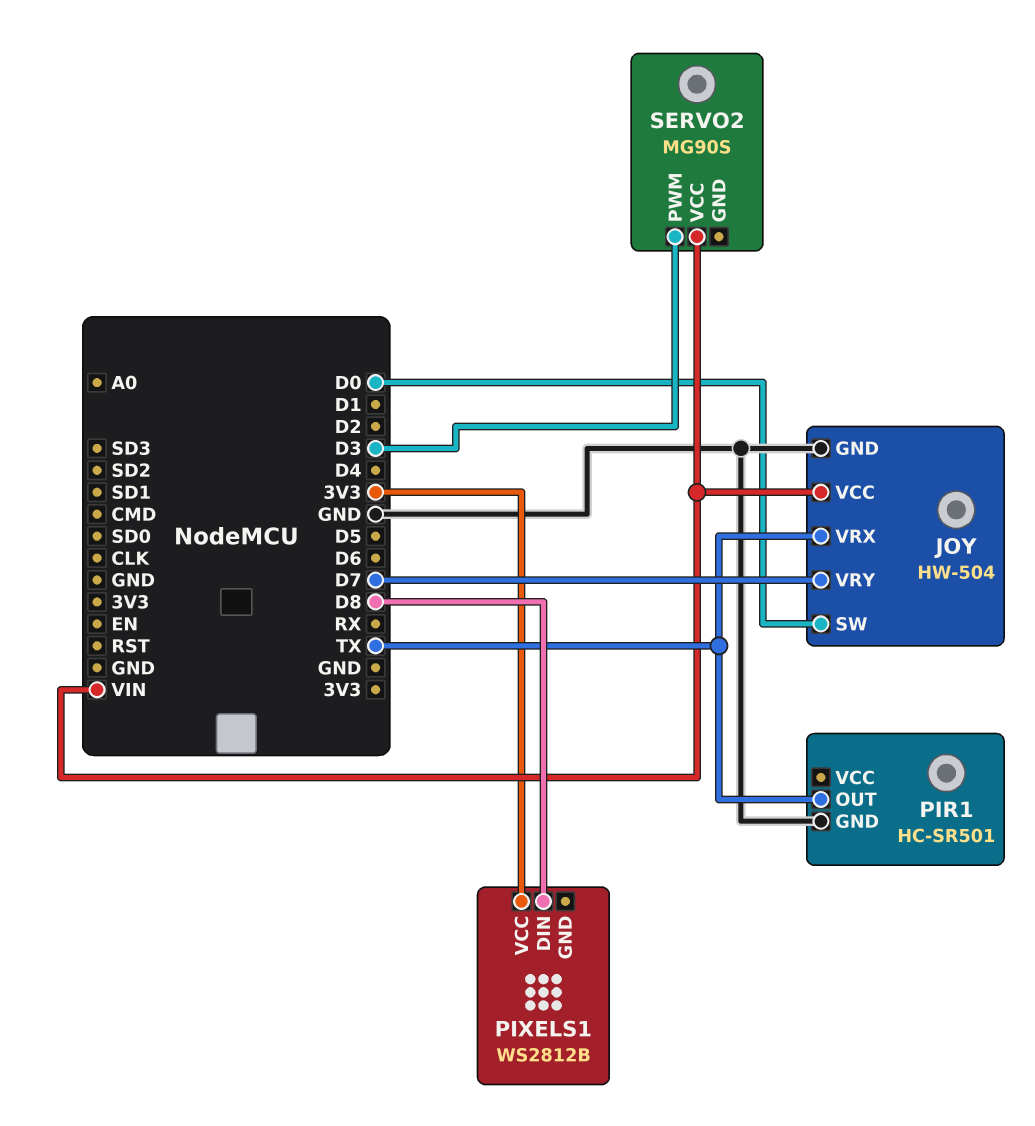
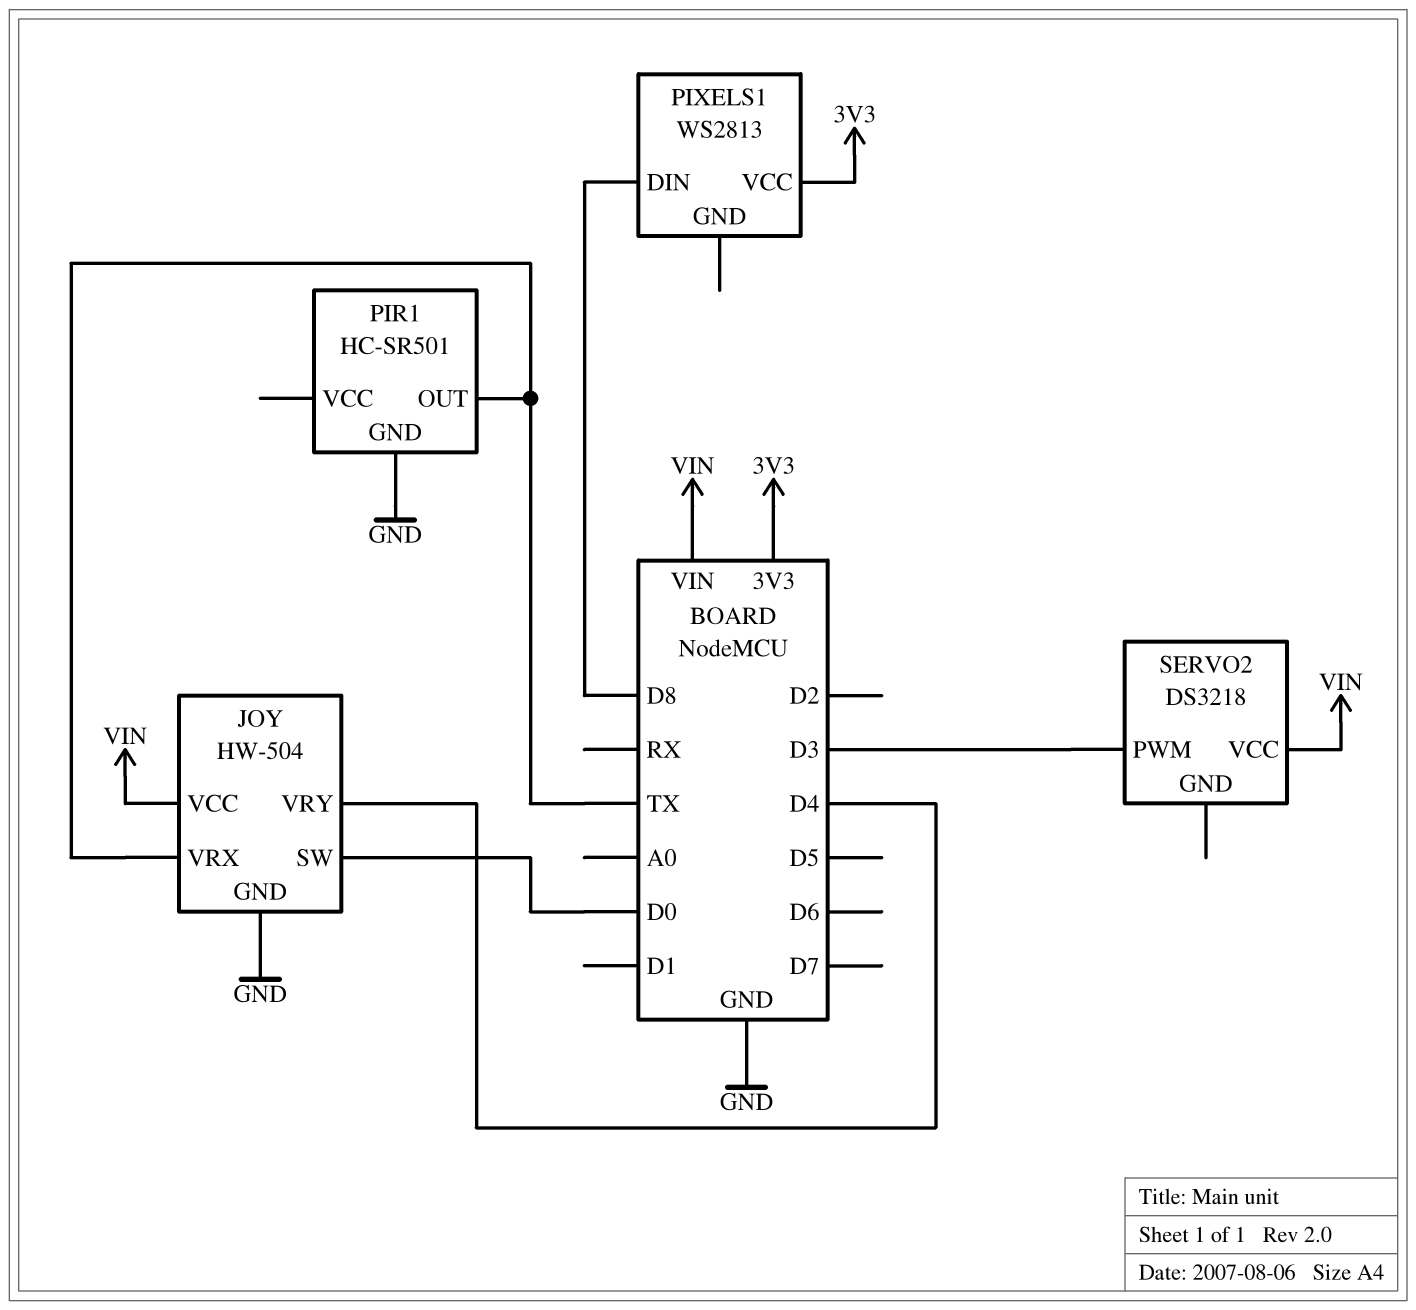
JOY pin VRY: D7 -> D4
PIXELS1: WS2812B -> WS2813
SERVO2: MG90S -> DS3218

